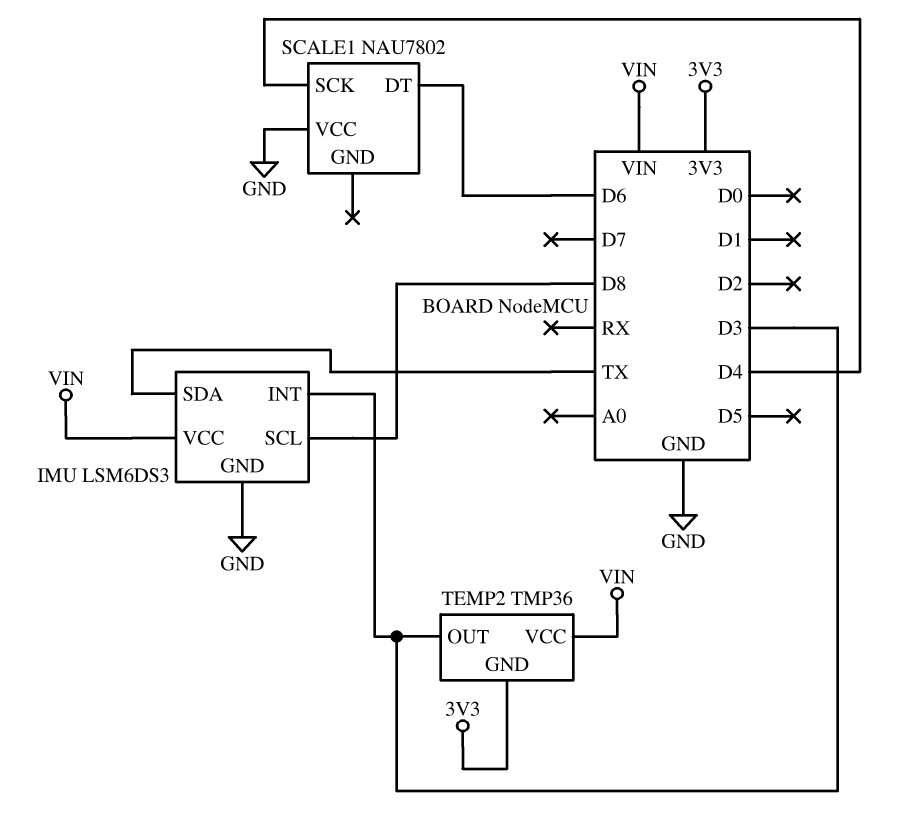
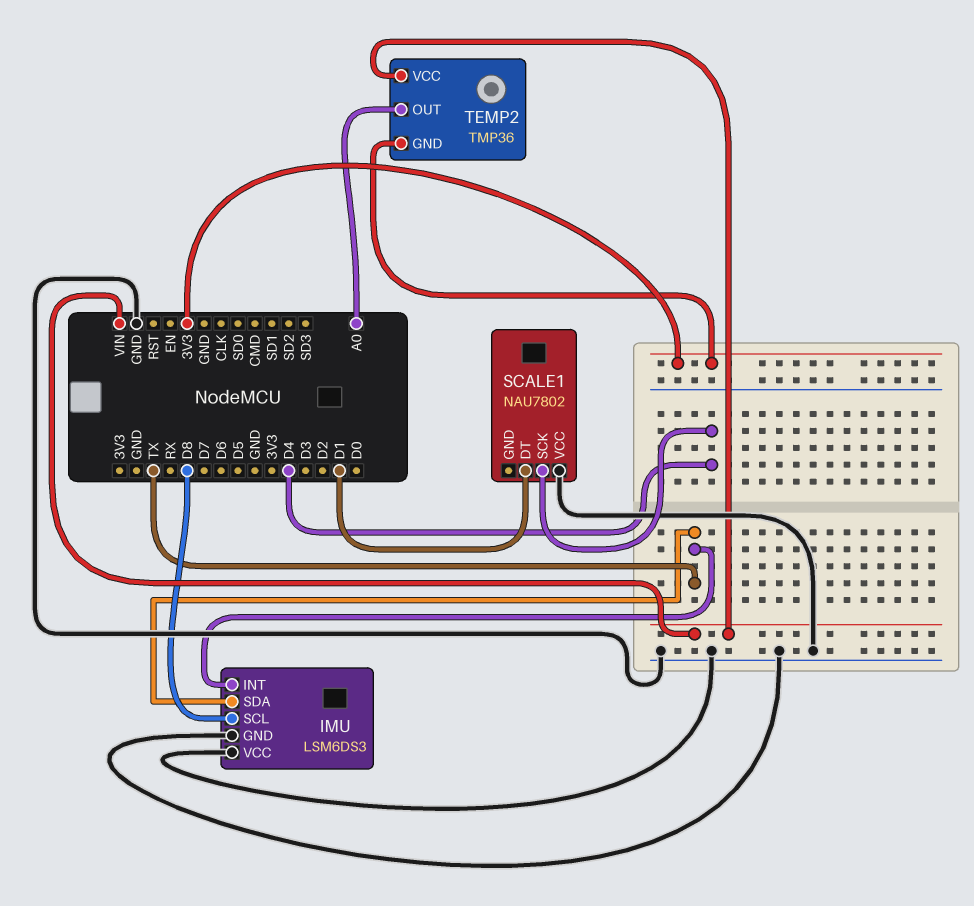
IMU pin INT: D3 -> TX
IMU pin VCC: VIN -> GND
SCALE1 pin DT: D6 -> D1
TEMP2 pin OUT: D3 -> A0

